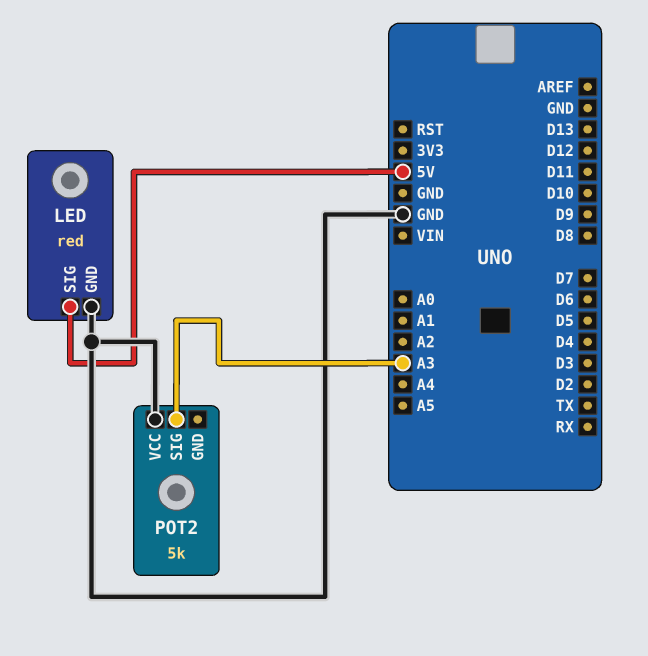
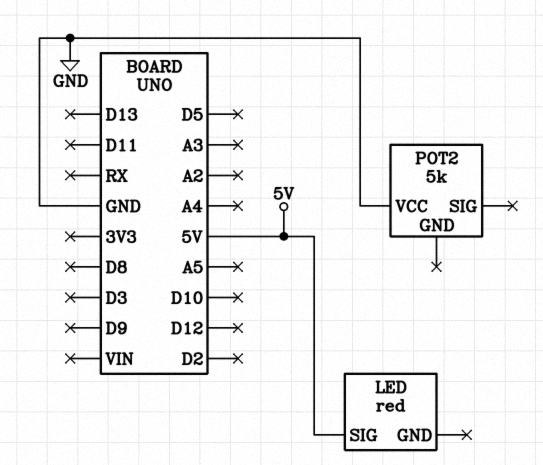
LED pin GND: GND -> none
POT2 pin SIG: A3 -> none

